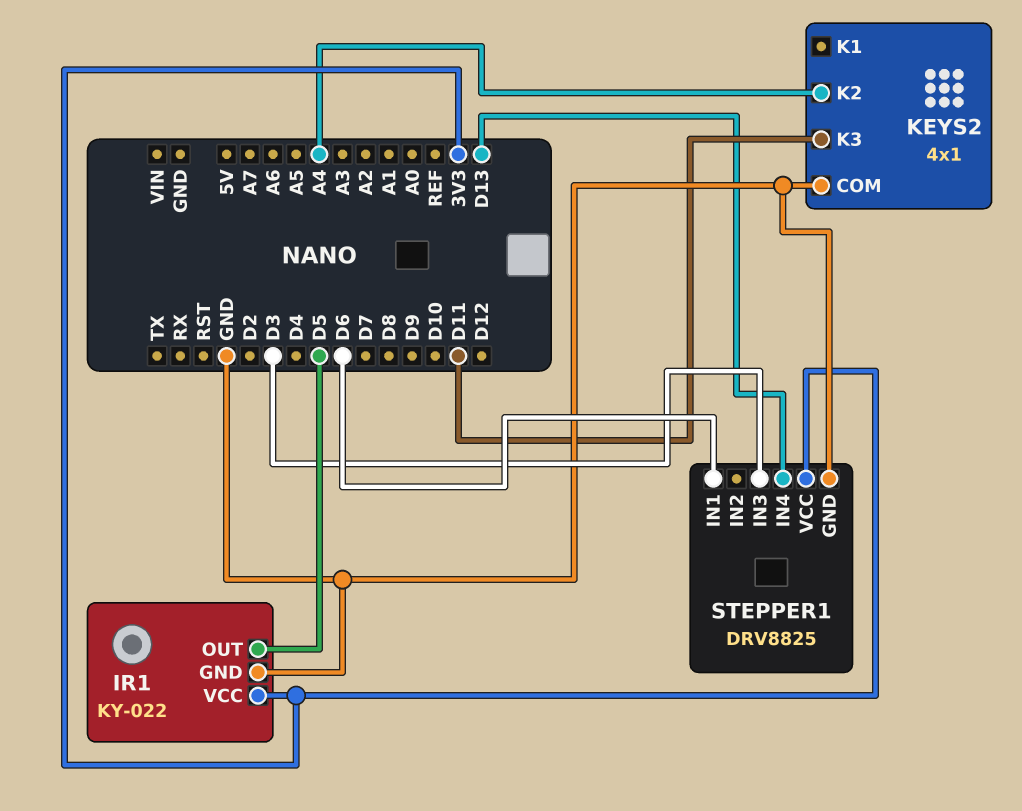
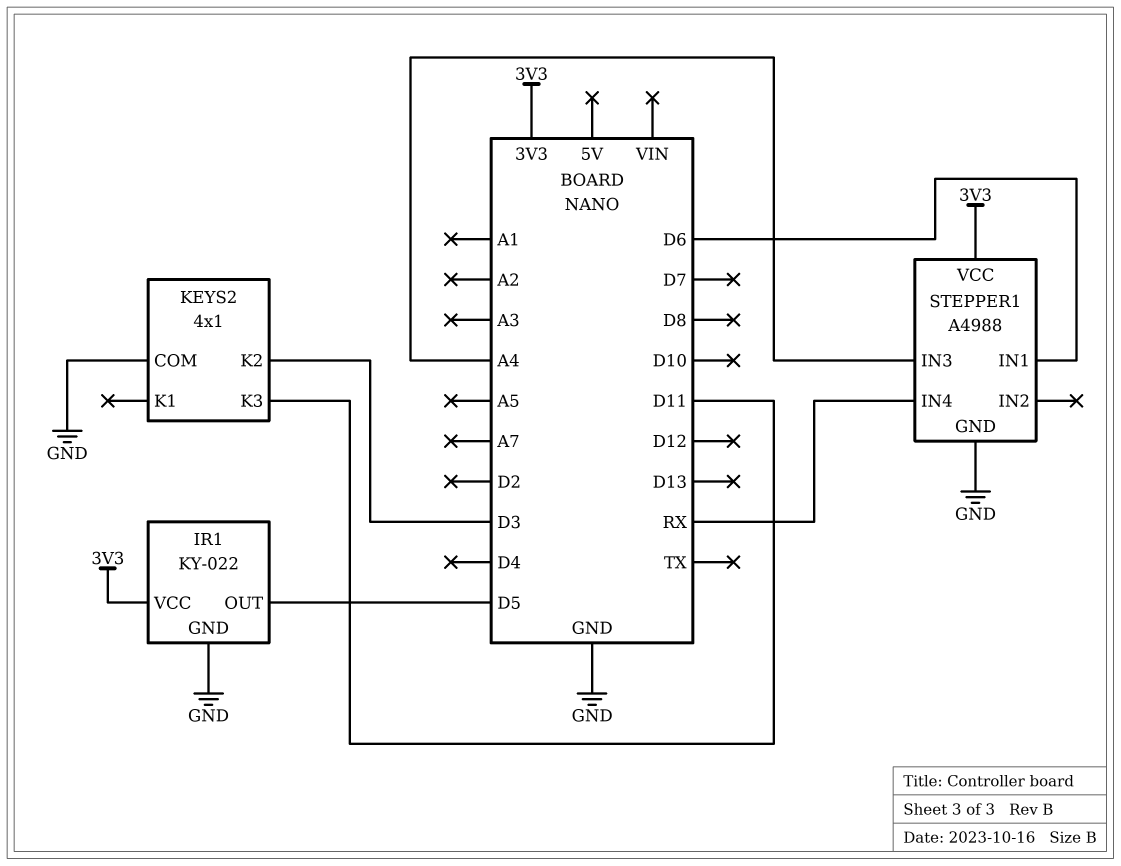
KEYS2 pin K2: A4 -> D3
STEPPER1: DRV8825 -> A4988
STEPPER1 pin IN3: D3 -> A4
STEPPER1 pin IN4: D13 -> RX

